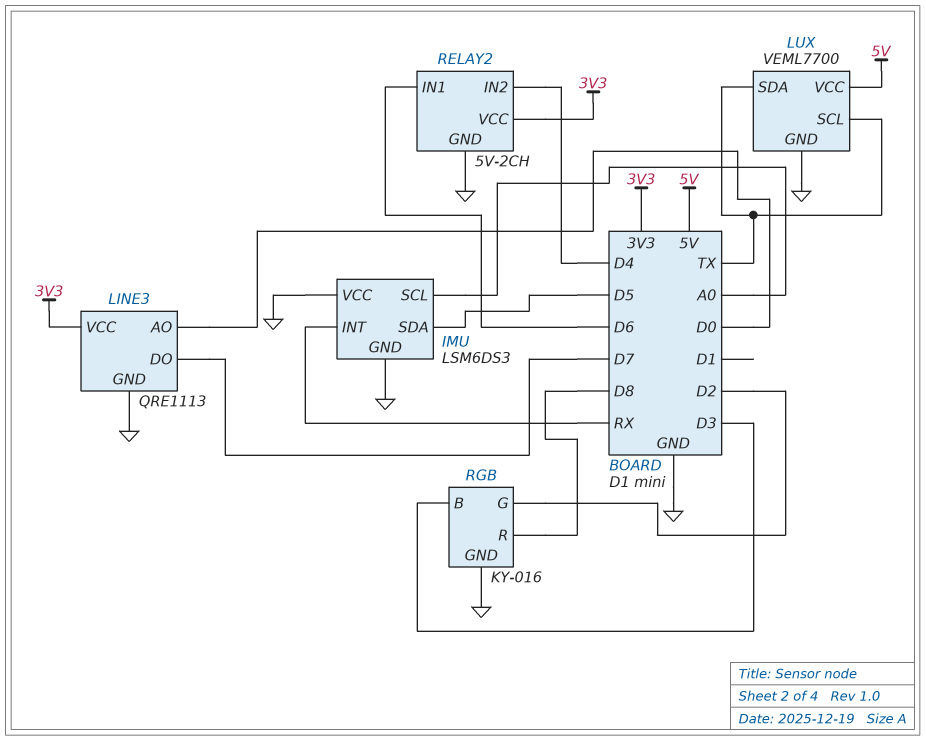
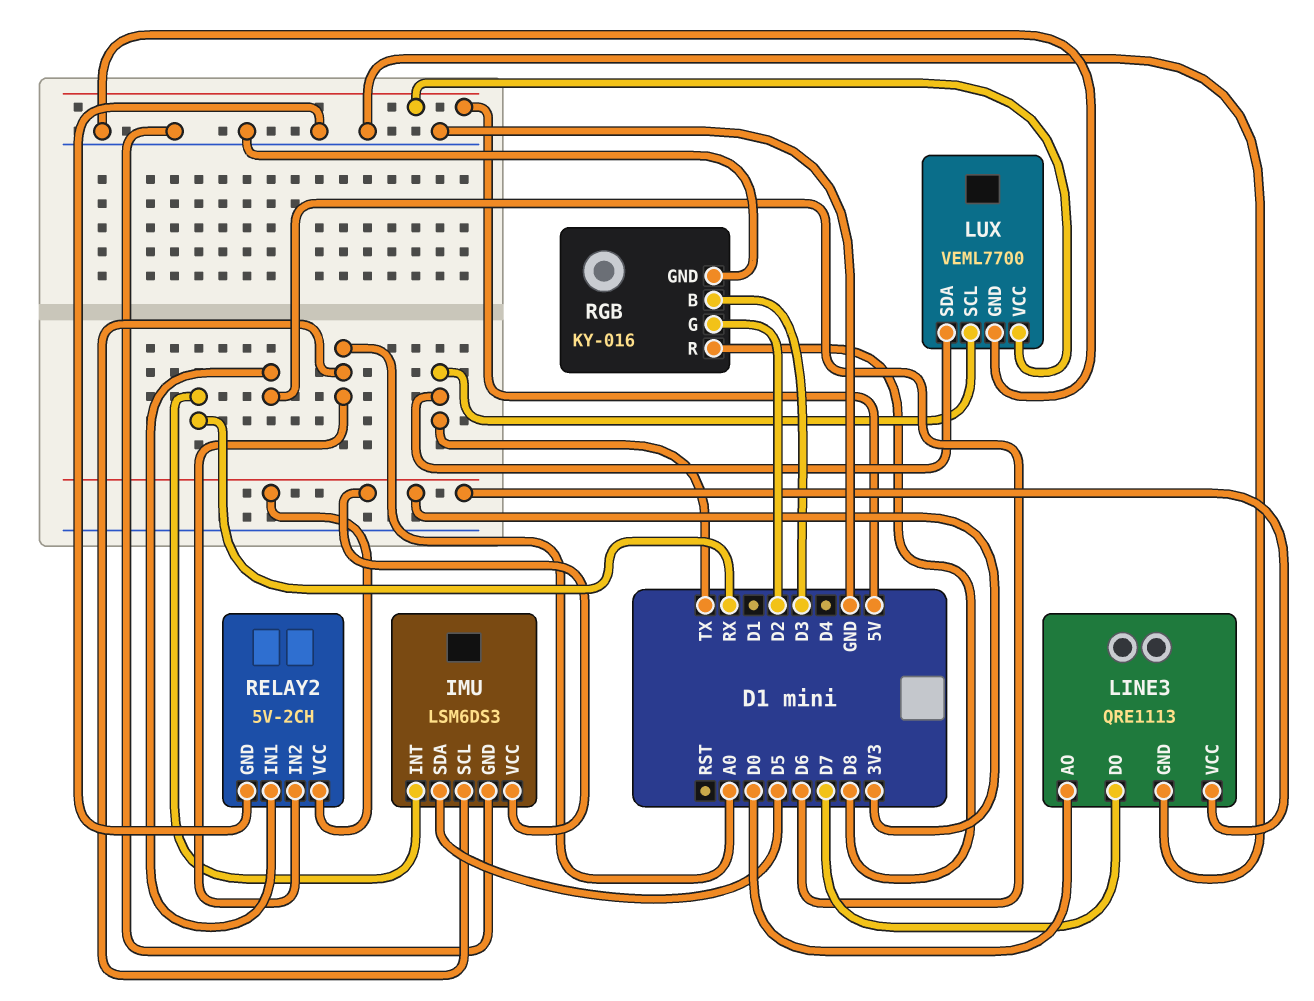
IMU pin VCC: GND -> 3V3
RELAY2 pin IN2: D4 -> A0

